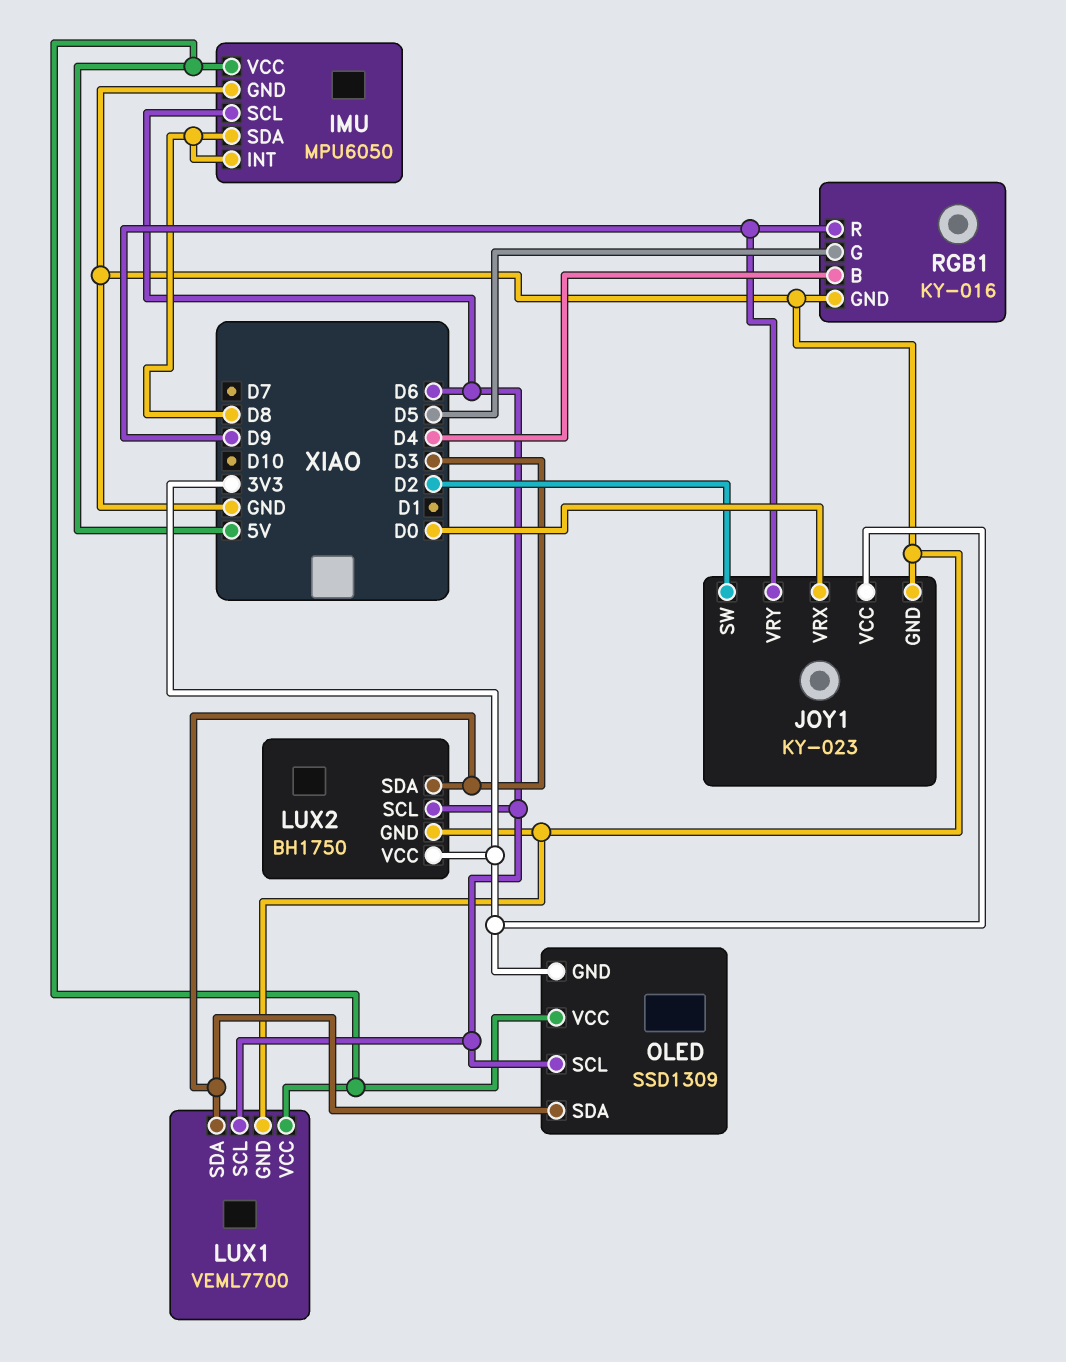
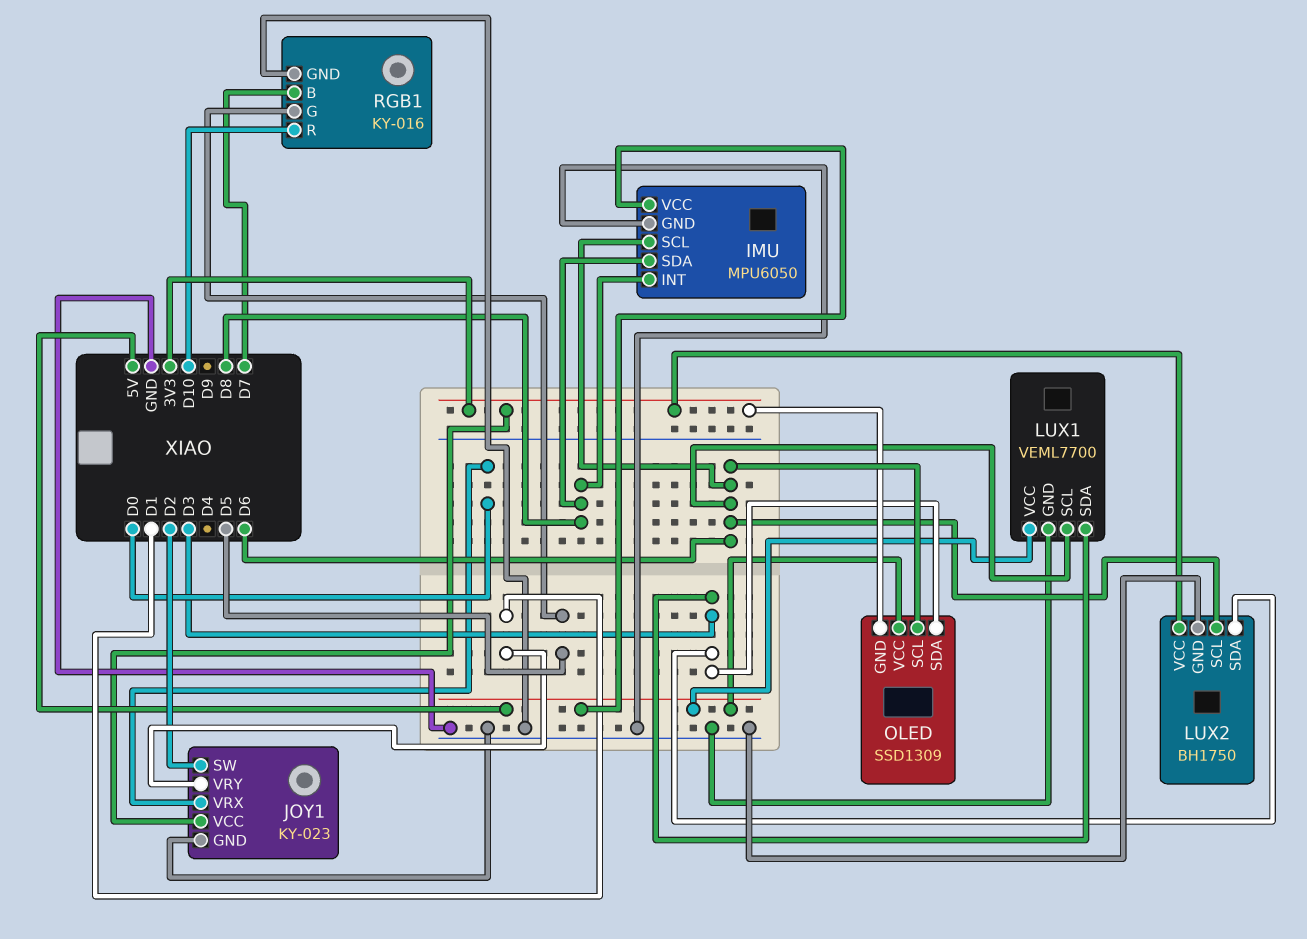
JOY1 pin VRY: D9 -> D1
RGB1 pin B: D4 -> D7
RGB1 pin R: D9 -> D10

